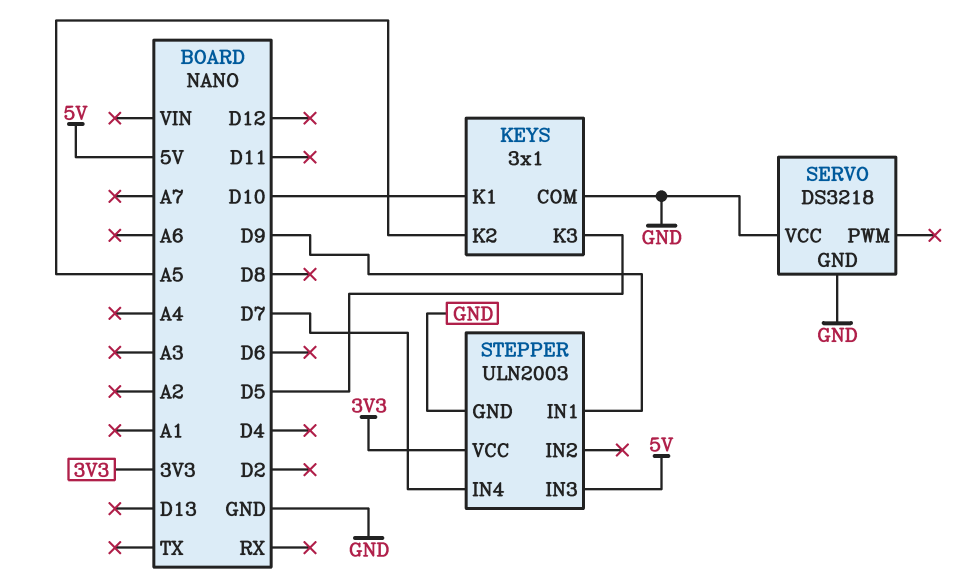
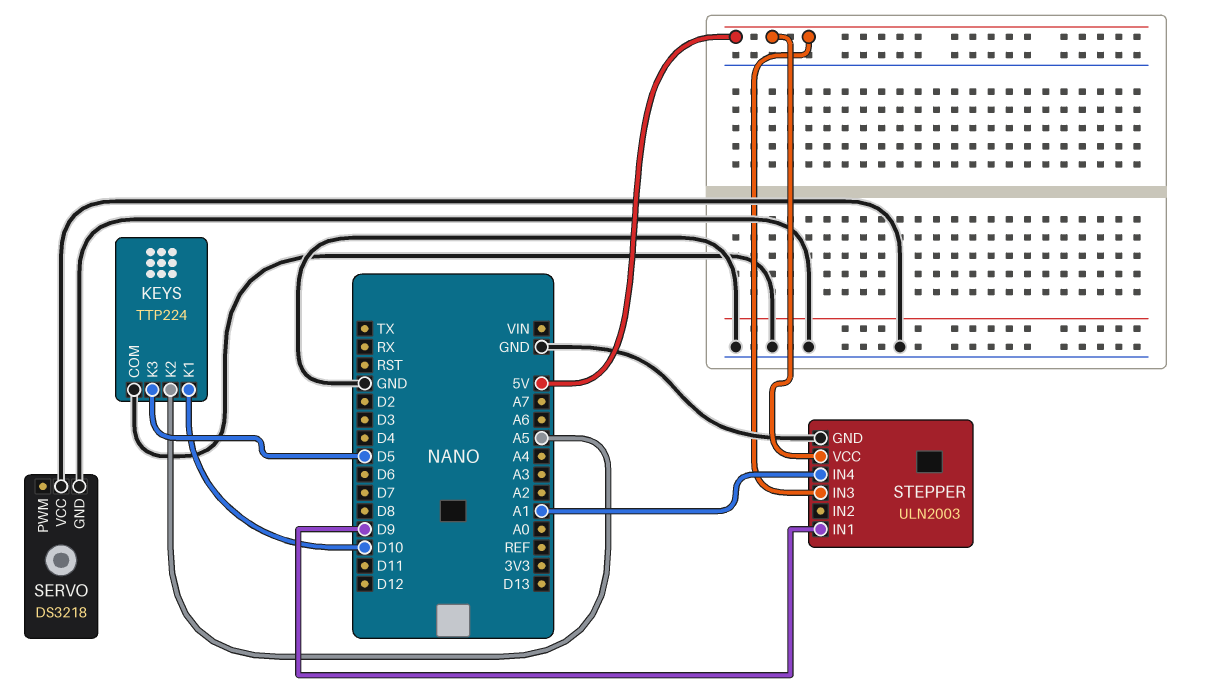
KEYS: 3x1 -> TTP224
STEPPER pin IN4: D7 -> A1
STEPPER pin VCC: 3V3 -> 5V

